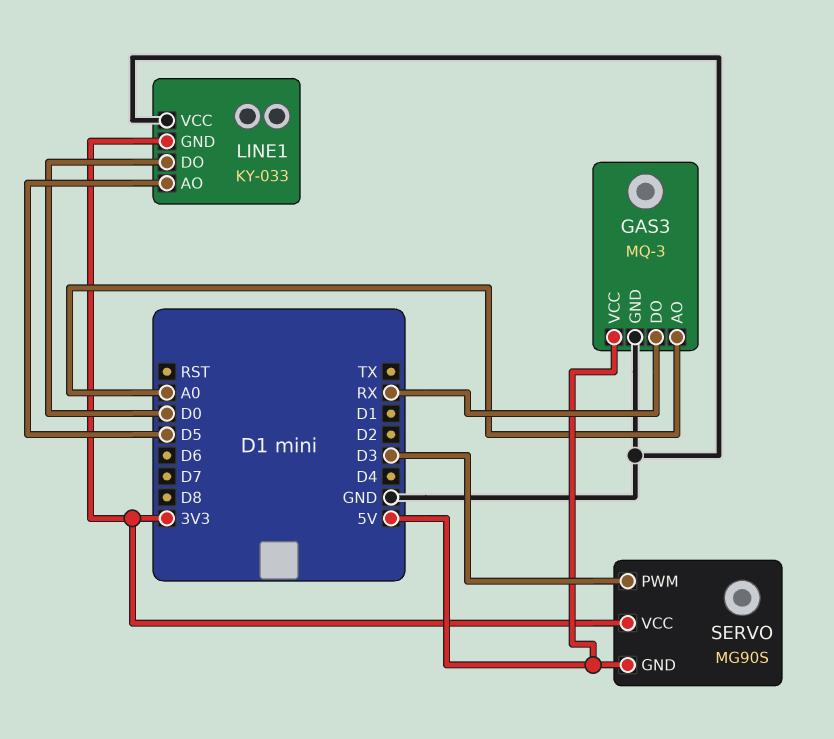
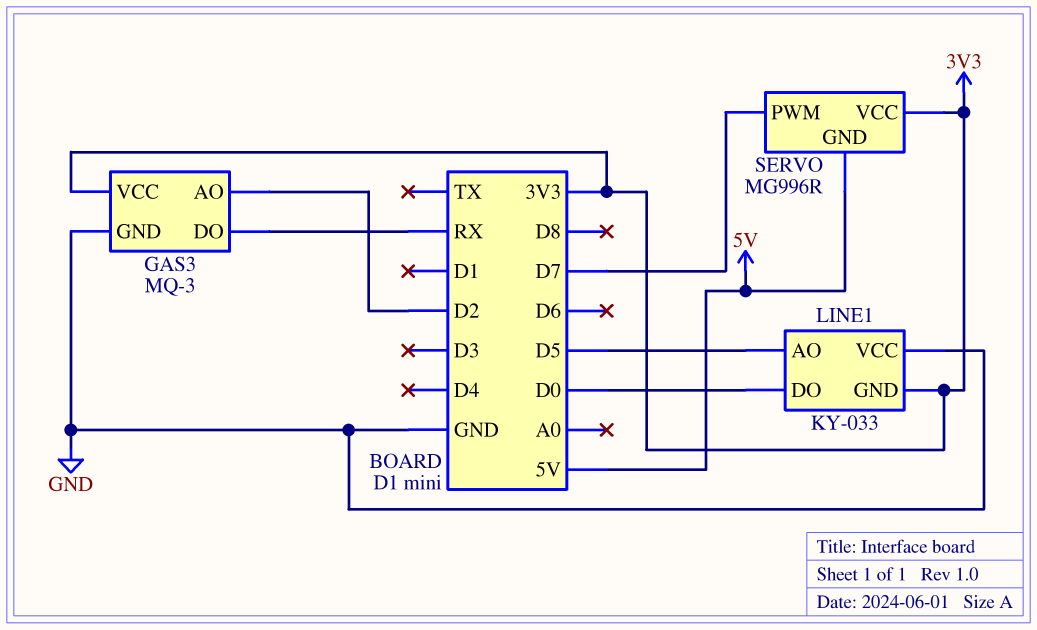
GAS3 pin AO: A0 -> D2
GAS3 pin VCC: 5V -> 3V3
SERVO: MG90S -> MG996R
SERVO pin PWM: D3 -> D7

